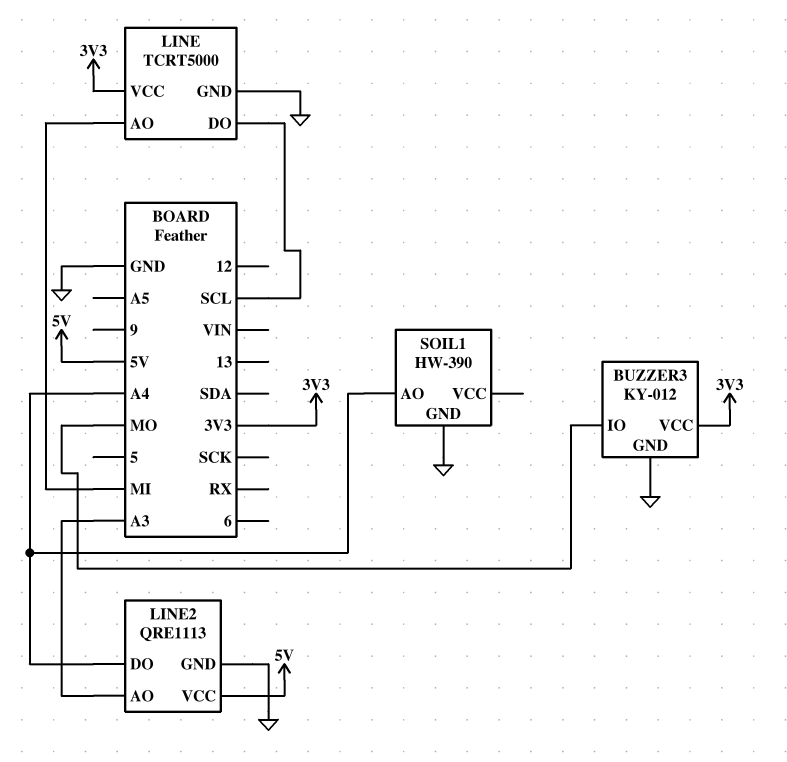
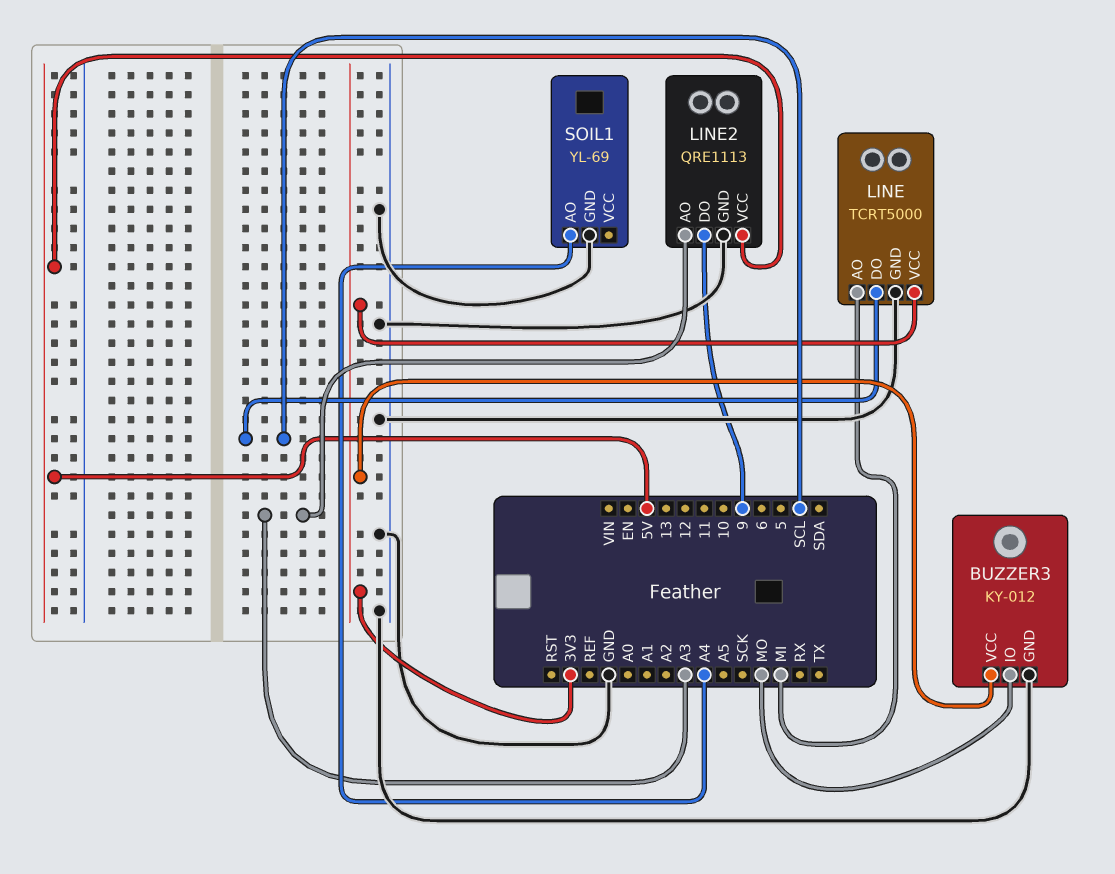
LINE2 pin DO: A4 -> 9
SOIL1: HW-390 -> YL-69

